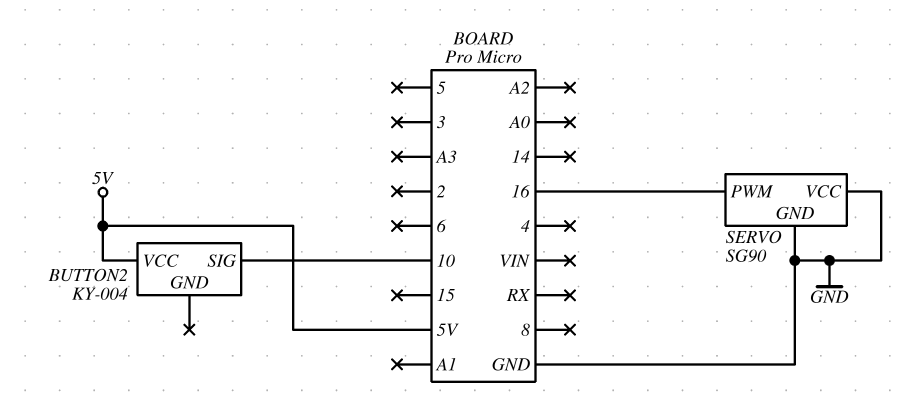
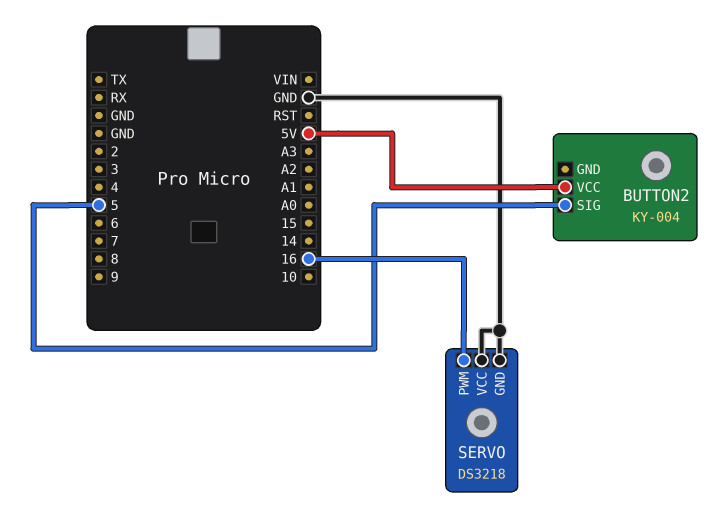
BUTTON2 pin SIG: 10 -> 5
SERVO: SG90 -> DS3218

